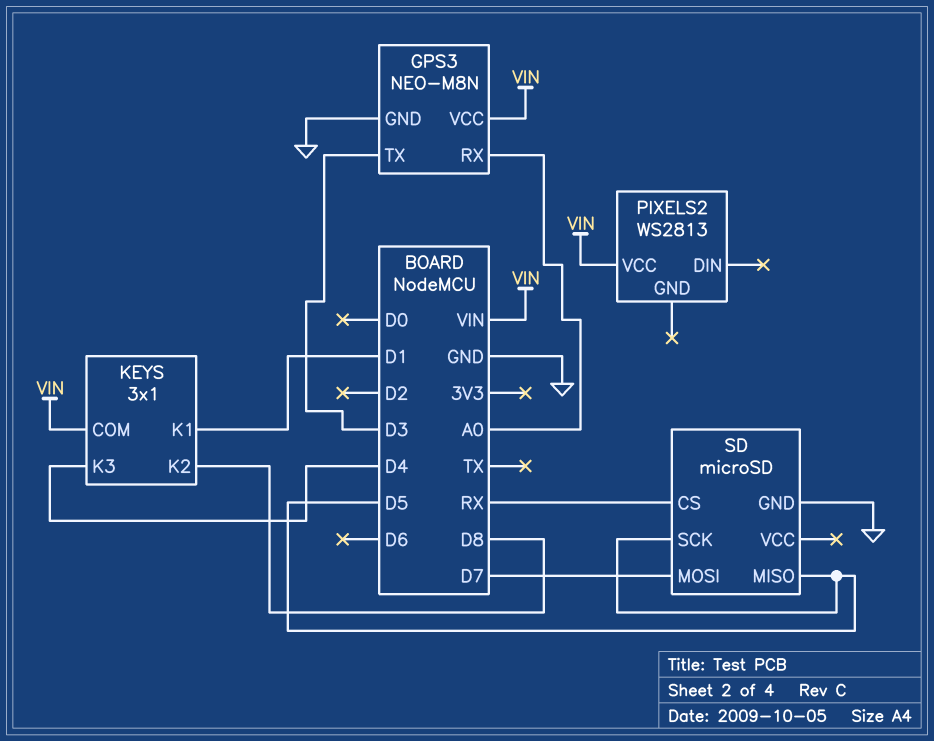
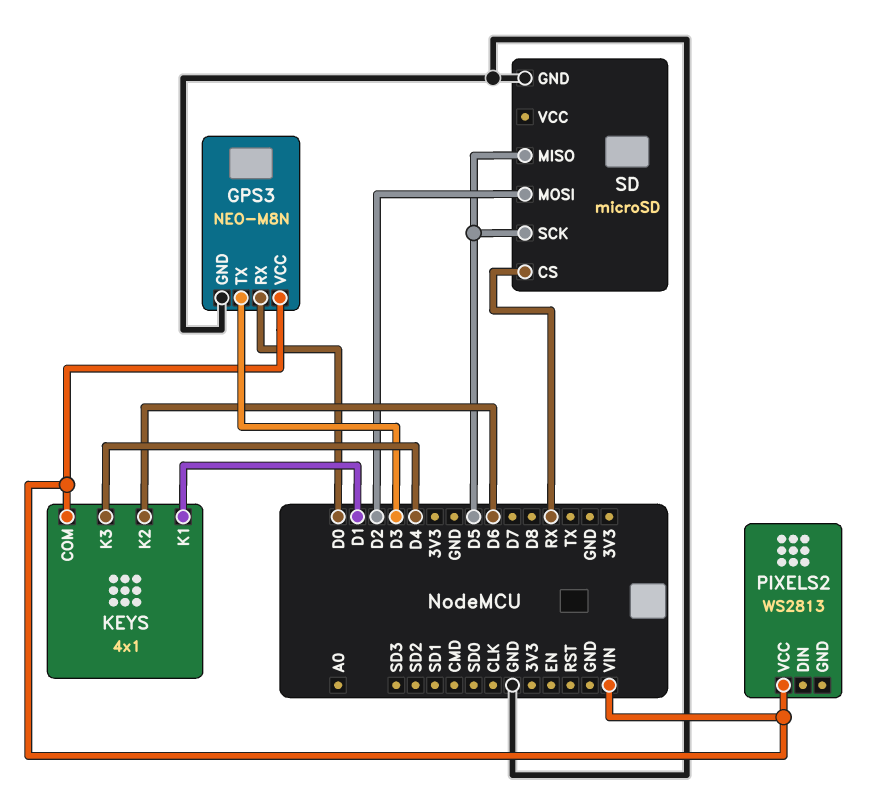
GPS3 pin RX: A0 -> D0
KEYS: 3x1 -> 4x1
KEYS pin K2: D8 -> D6
SD pin MOSI: D7 -> D2

